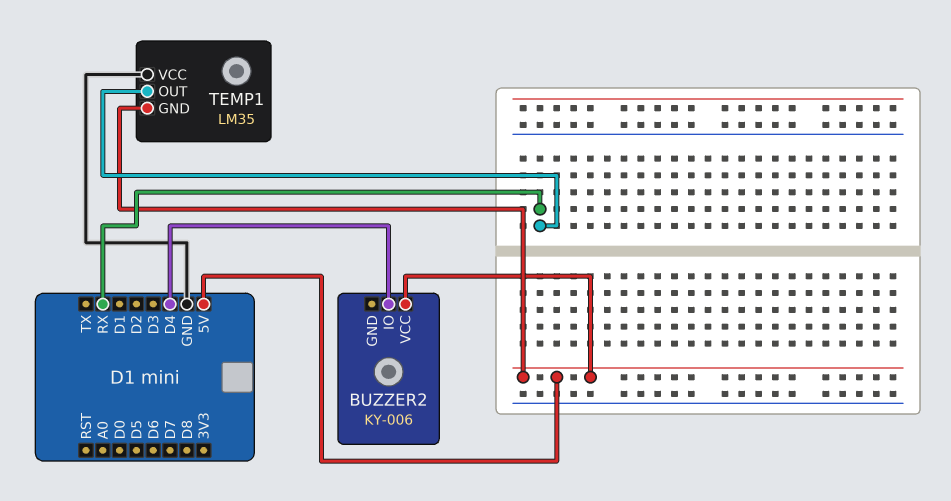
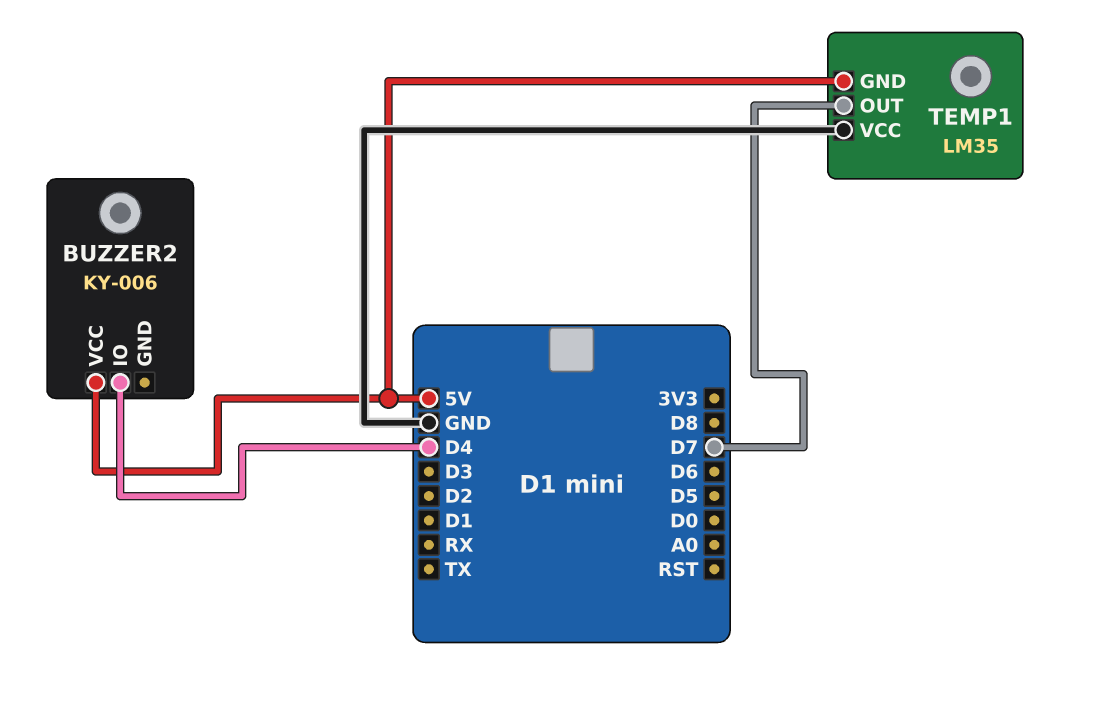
TEMP1 pin OUT: RX -> D7

